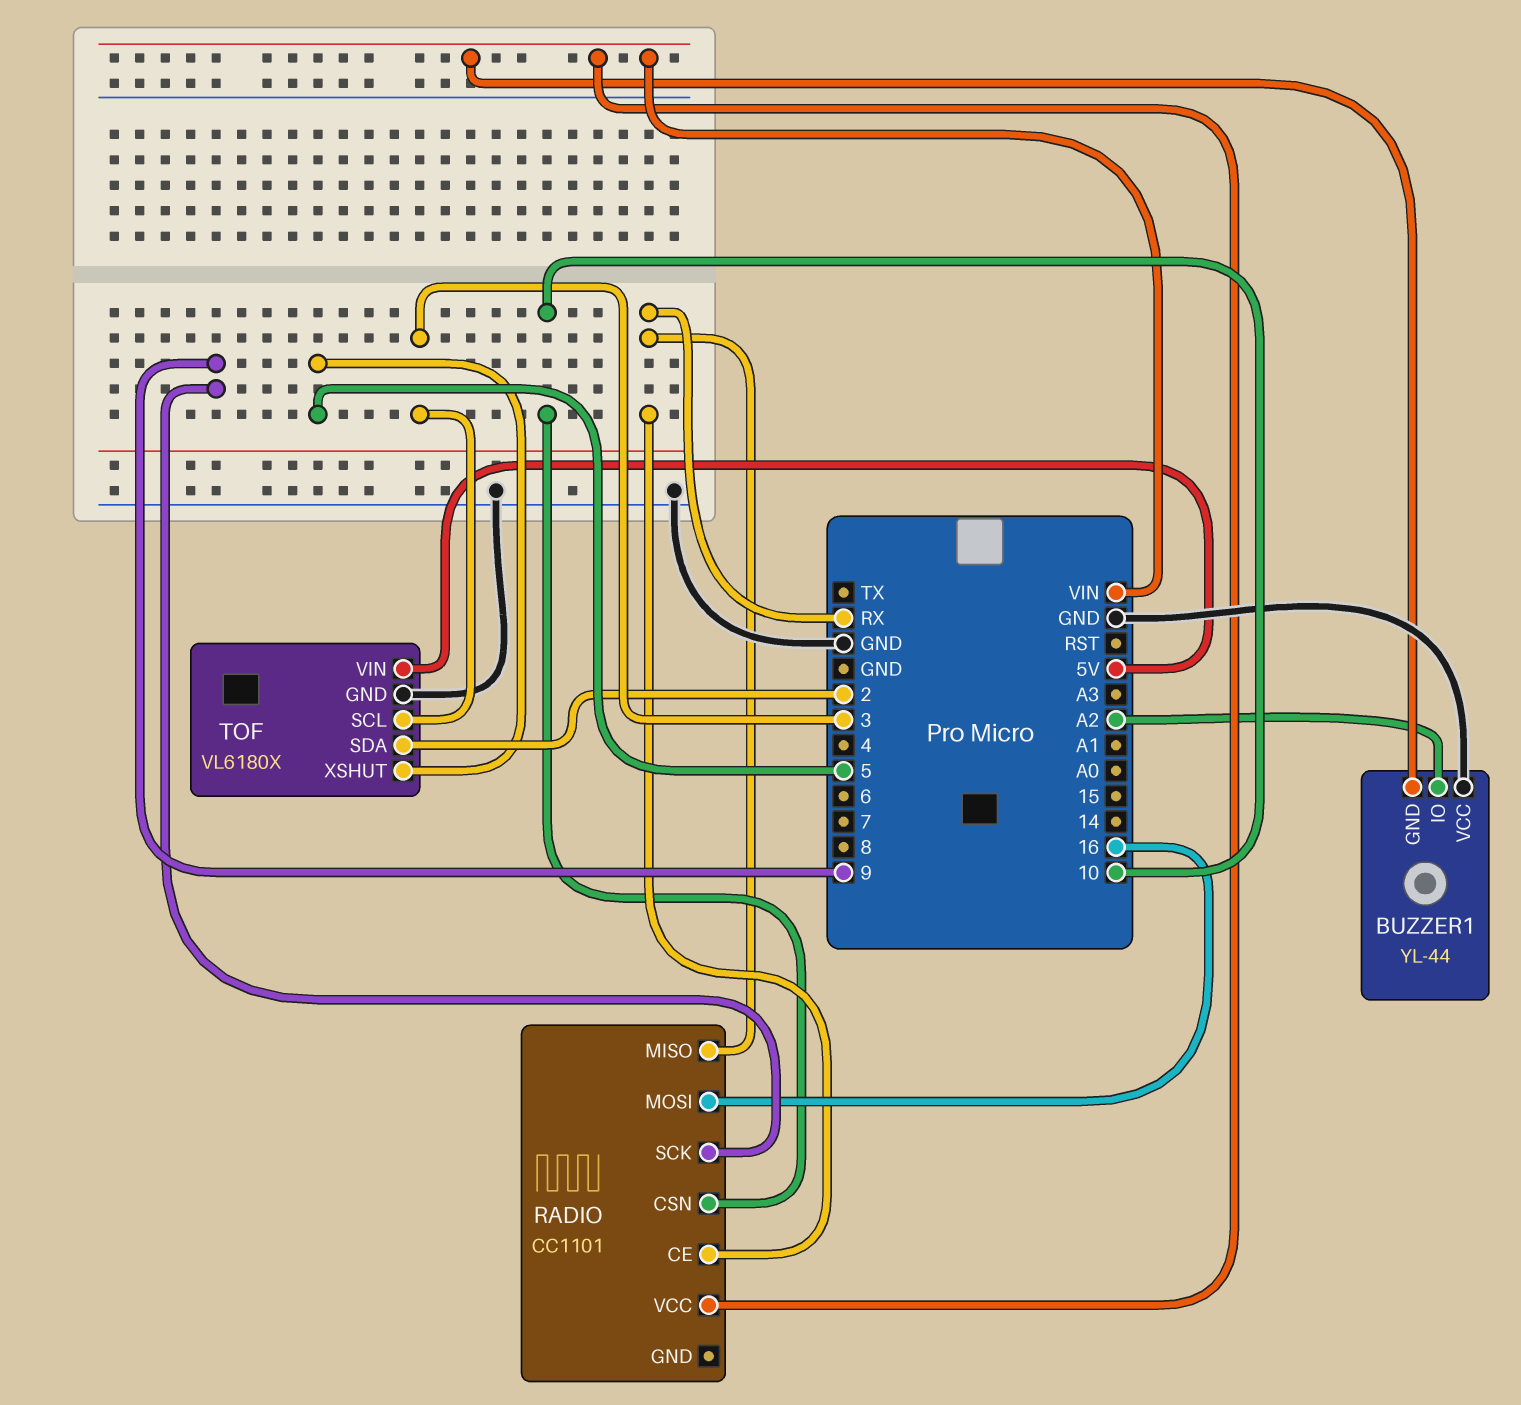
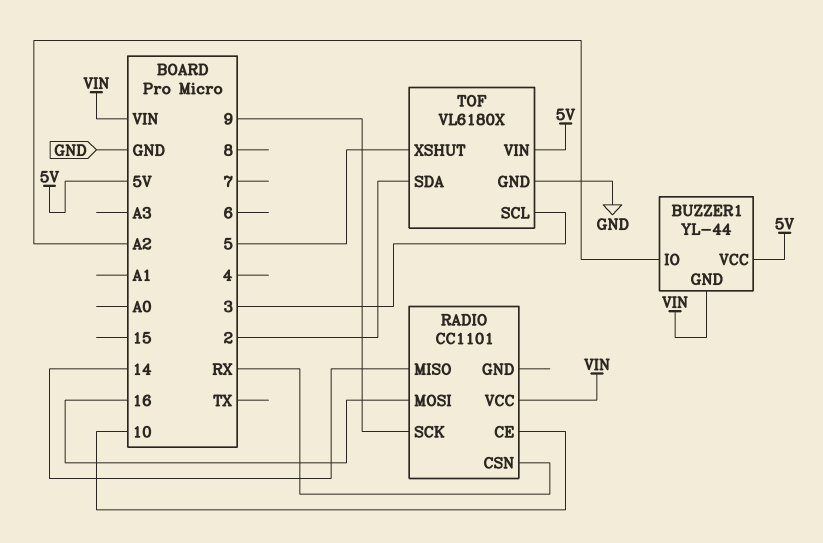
BUZZER1 pin VCC: GND -> 5V
RADIO pin CE: RX -> 10
RADIO pin CSN: 10 -> RX
RADIO pin MISO: RX -> 14

